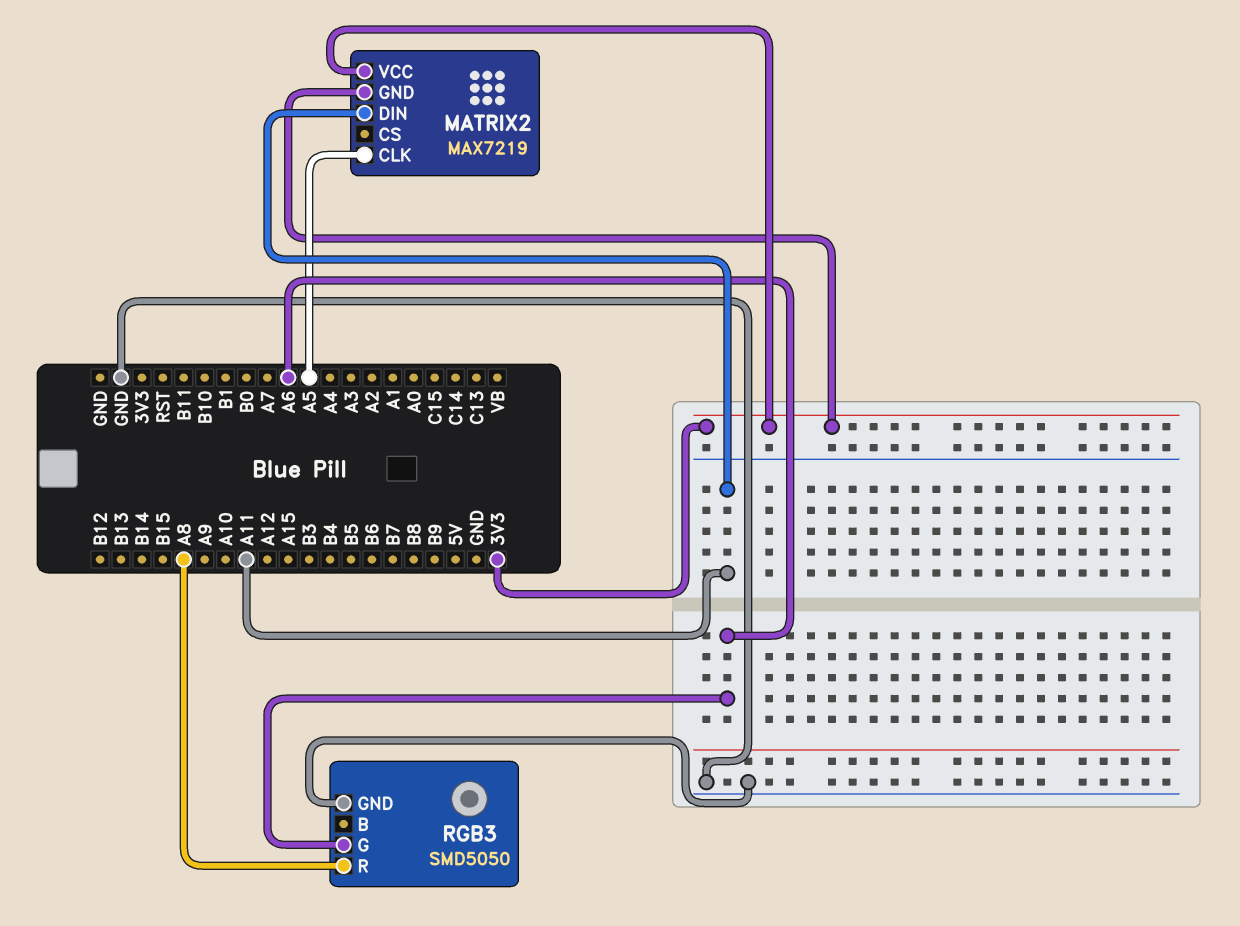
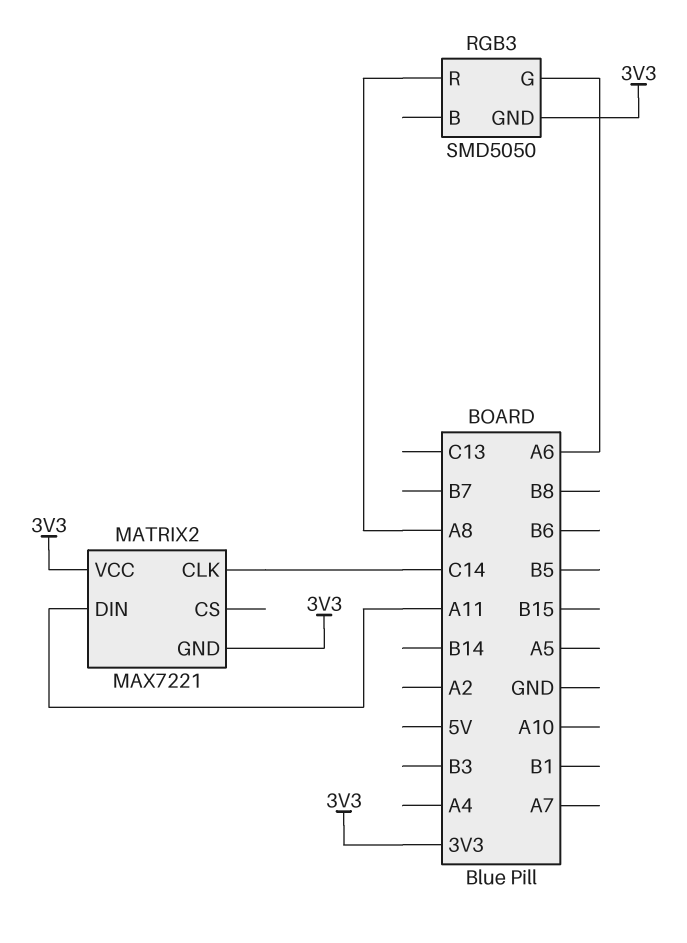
MATRIX2: MAX7219 -> MAX7221
MATRIX2 pin CLK: A5 -> C14
RGB3 pin GND: GND -> 3V3

